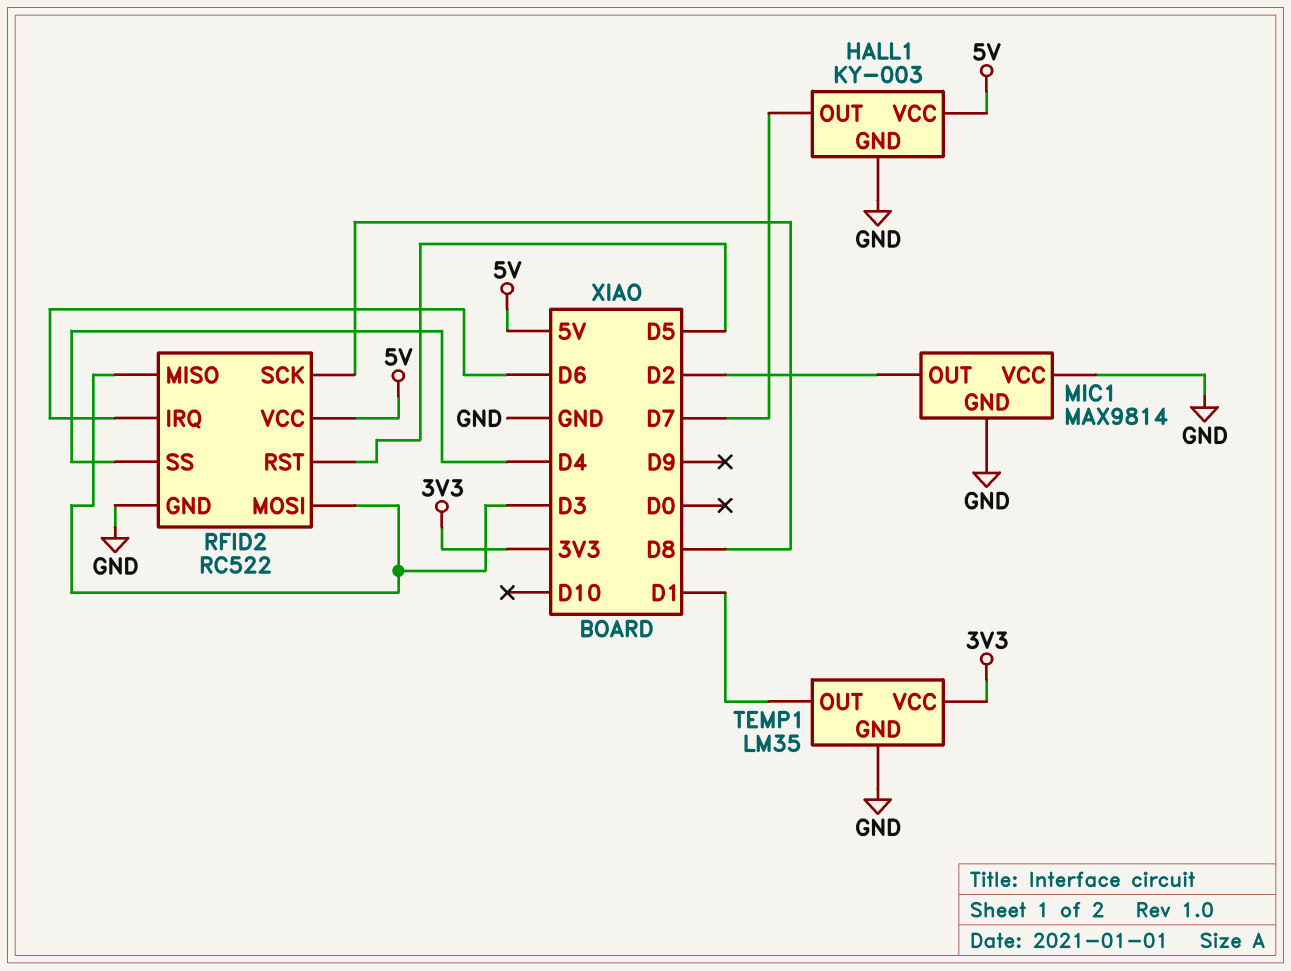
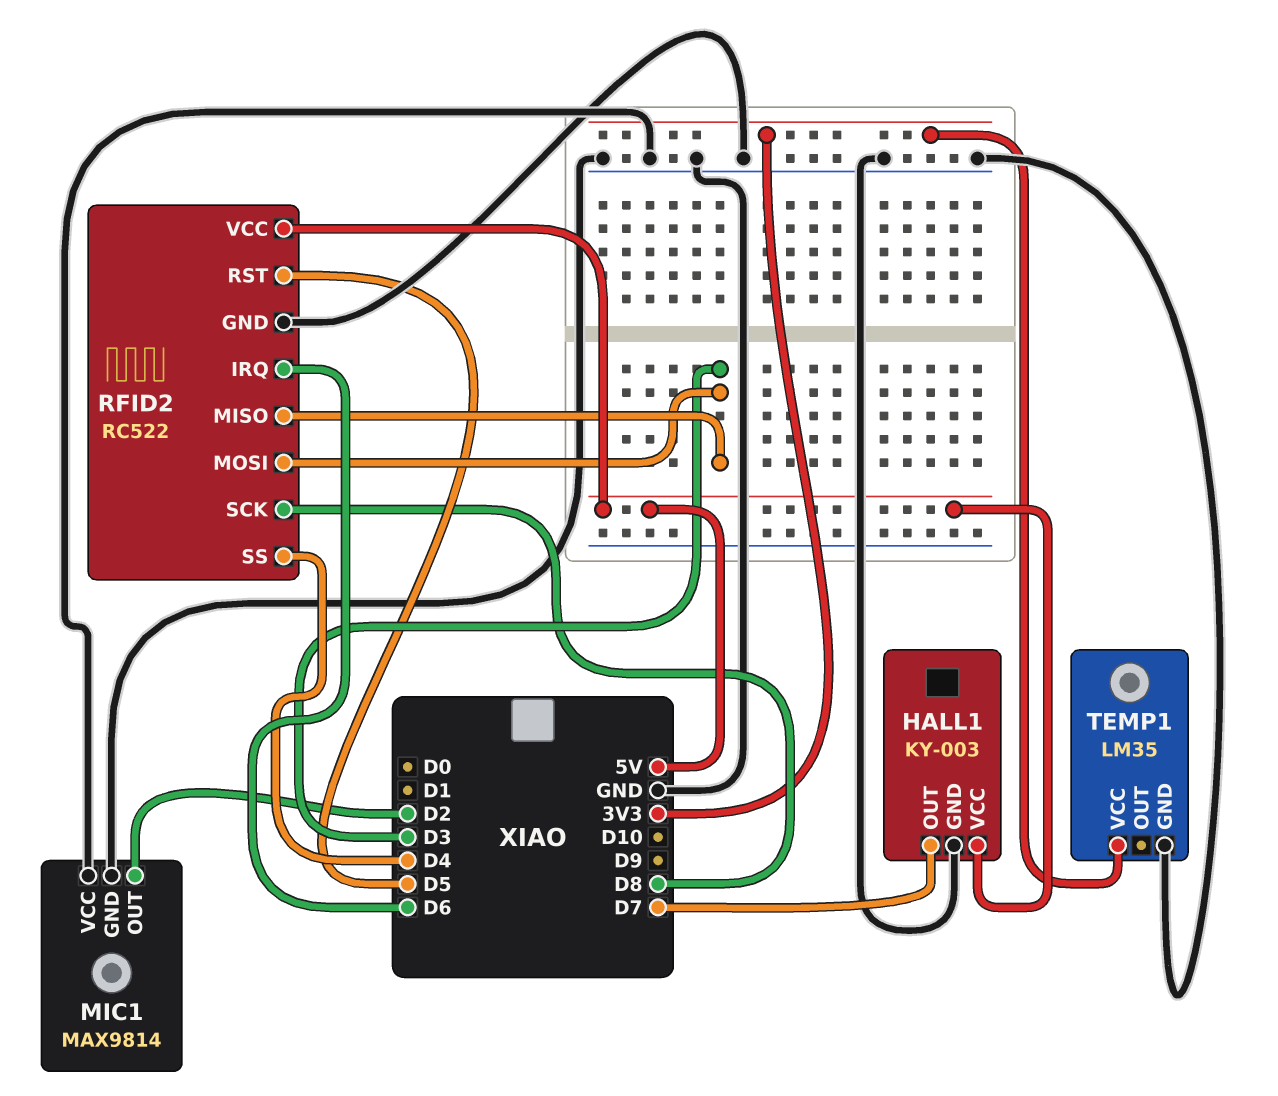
TEMP1 pin OUT: D1 -> none

